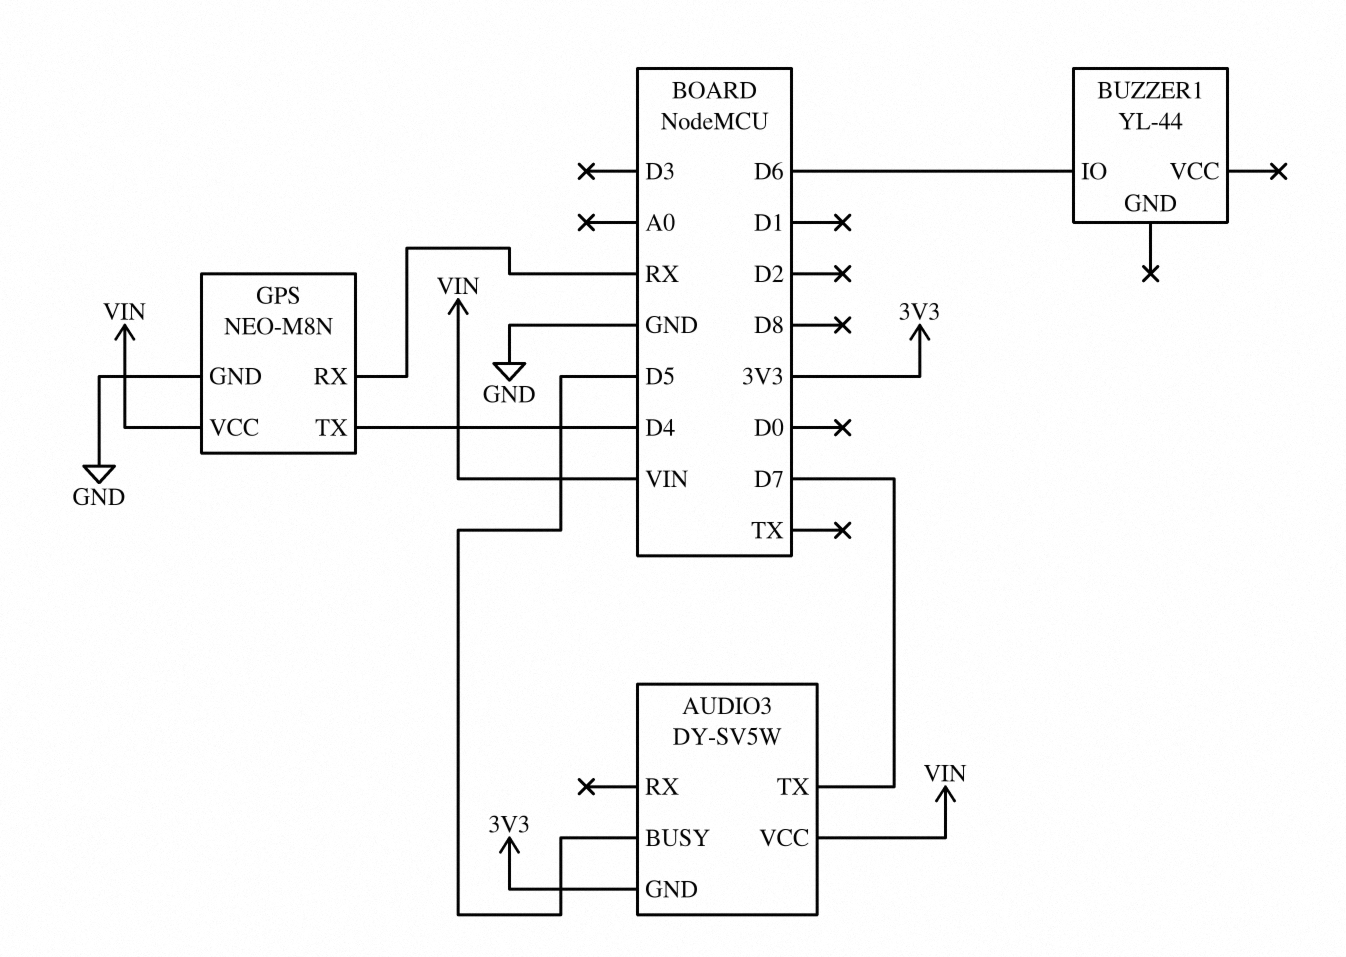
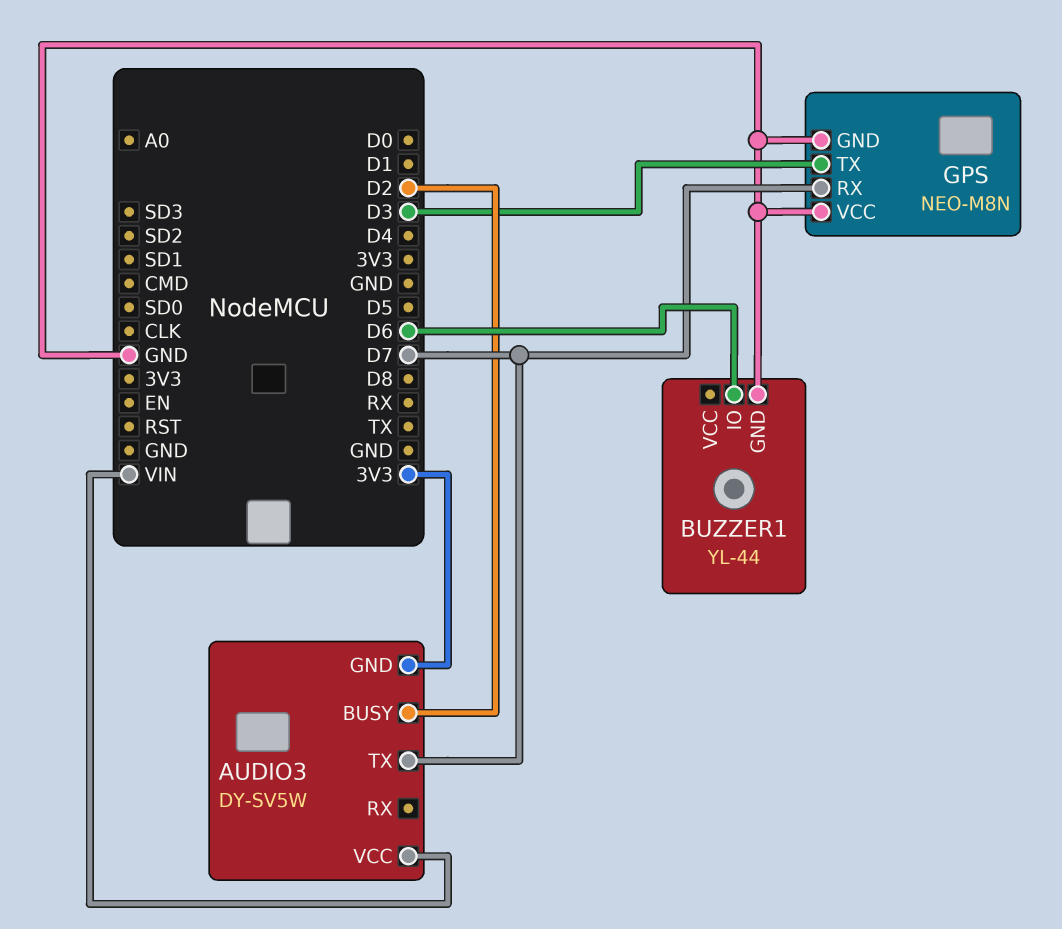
AUDIO3 pin BUSY: D5 -> D2
BUZZER1 pin GND: none -> GND
GPS pin RX: RX -> D7
GPS pin TX: D4 -> D3
GPS pin VCC: VIN -> GND

